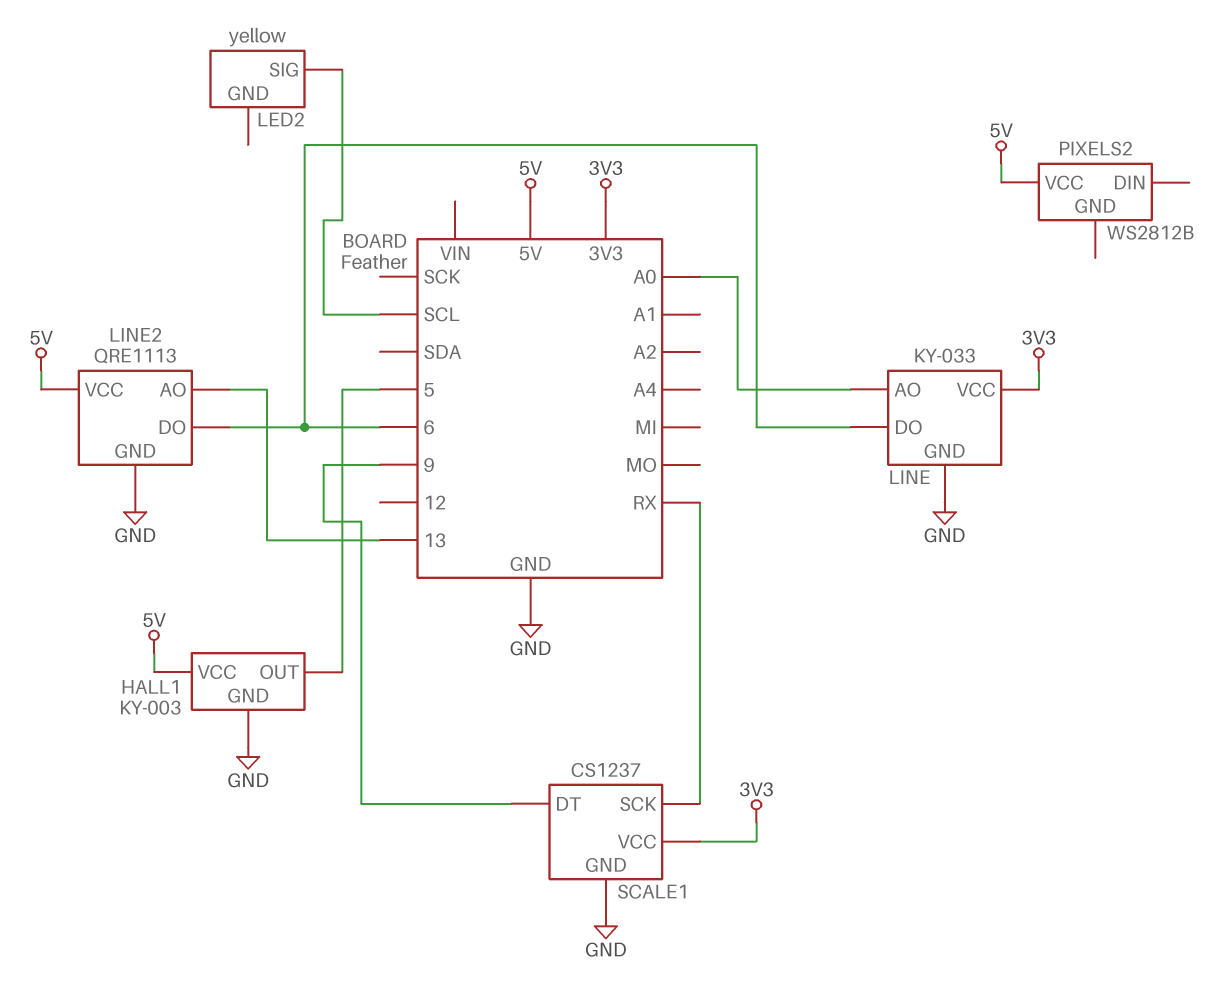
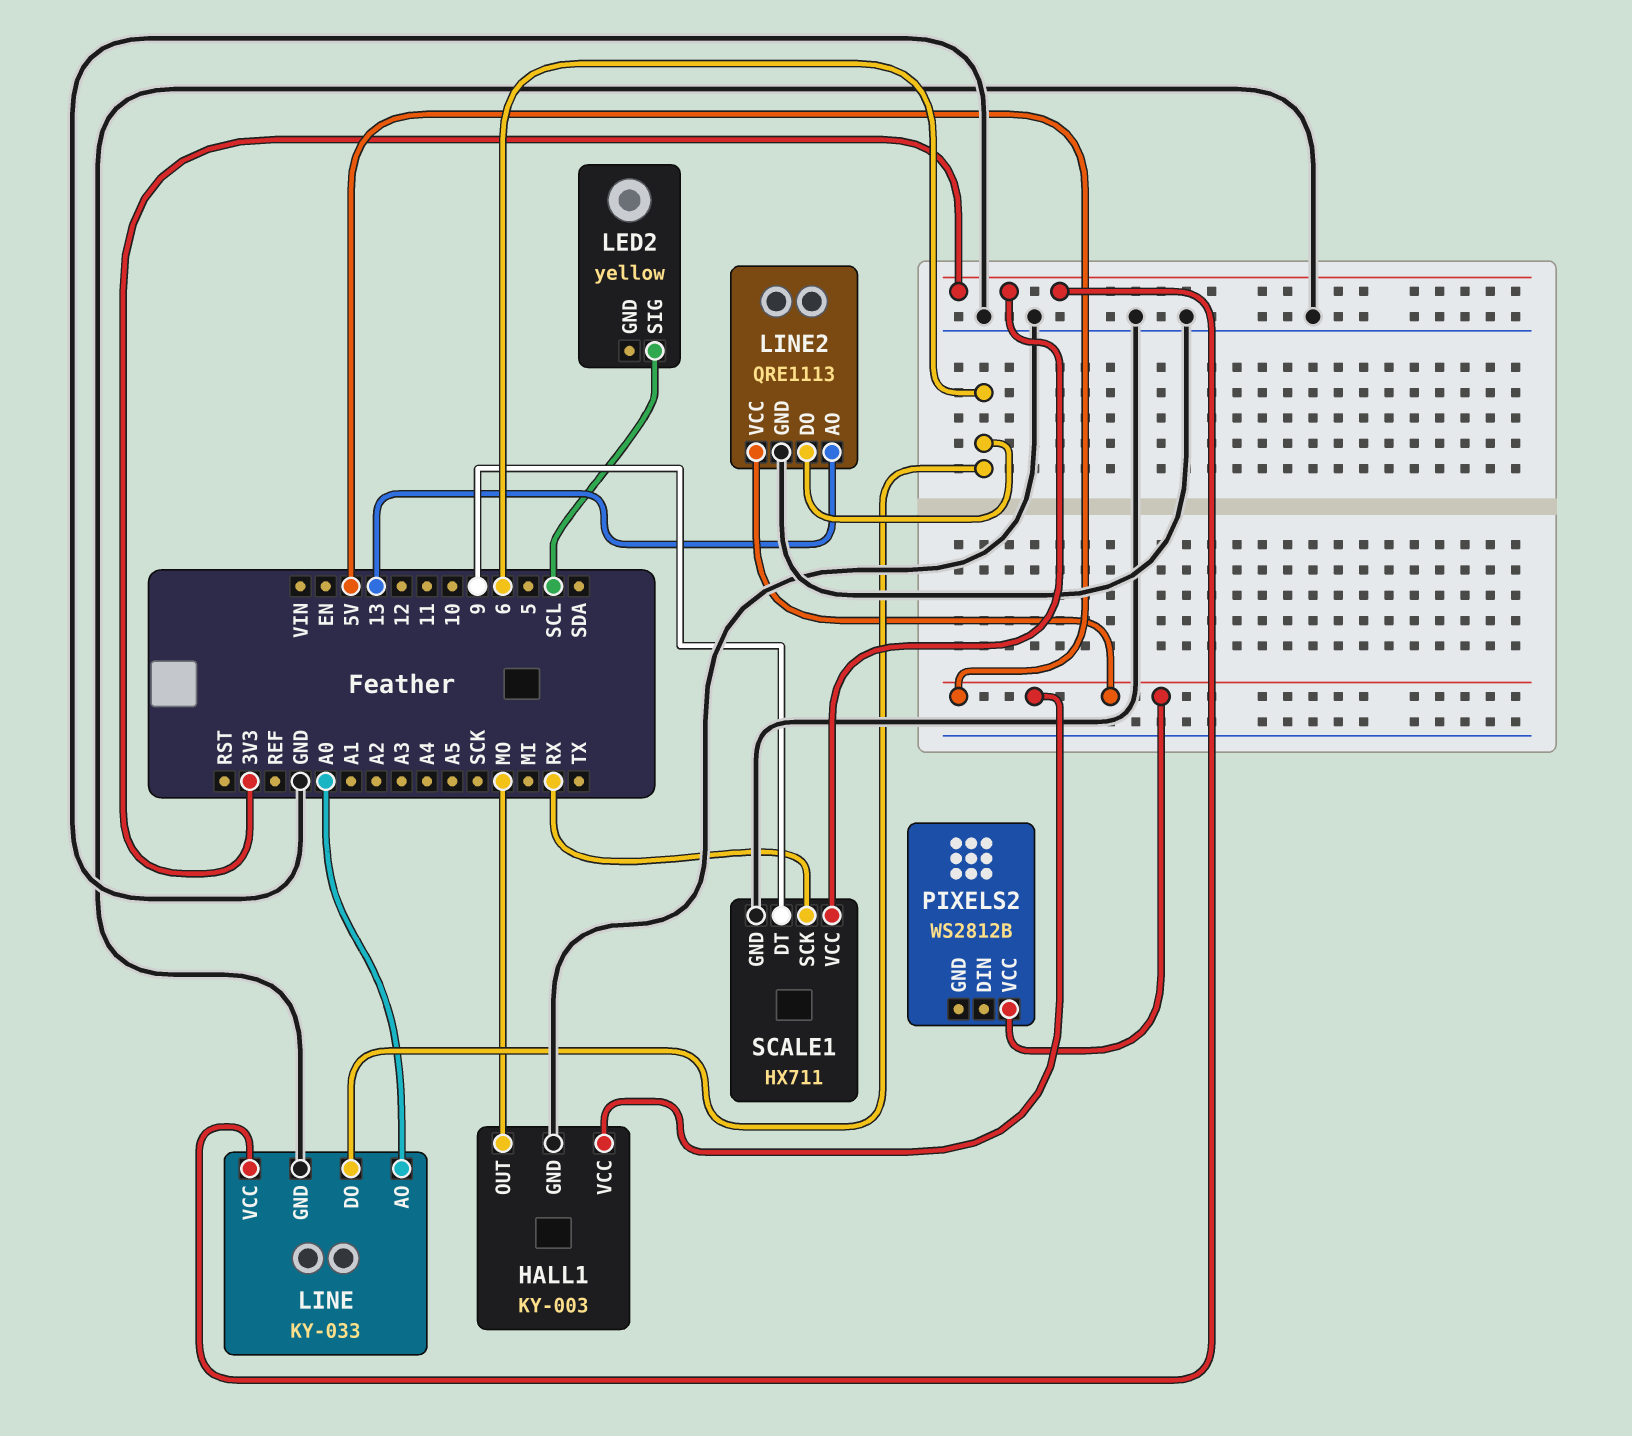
HALL1 pin OUT: 5 -> MO
SCALE1: CS1237 -> HX711

